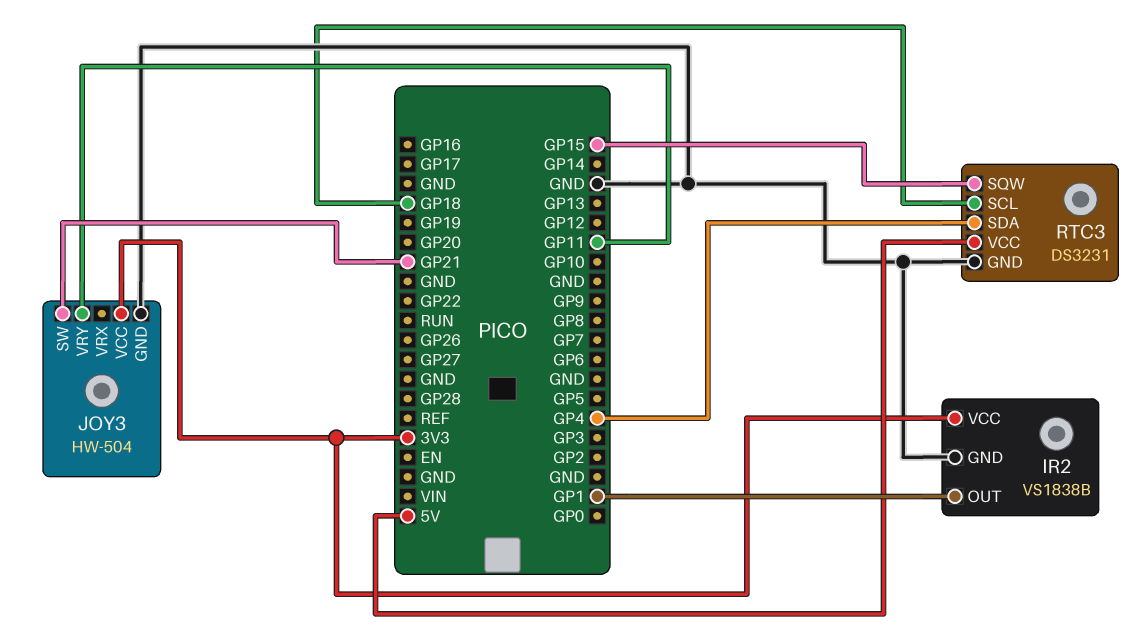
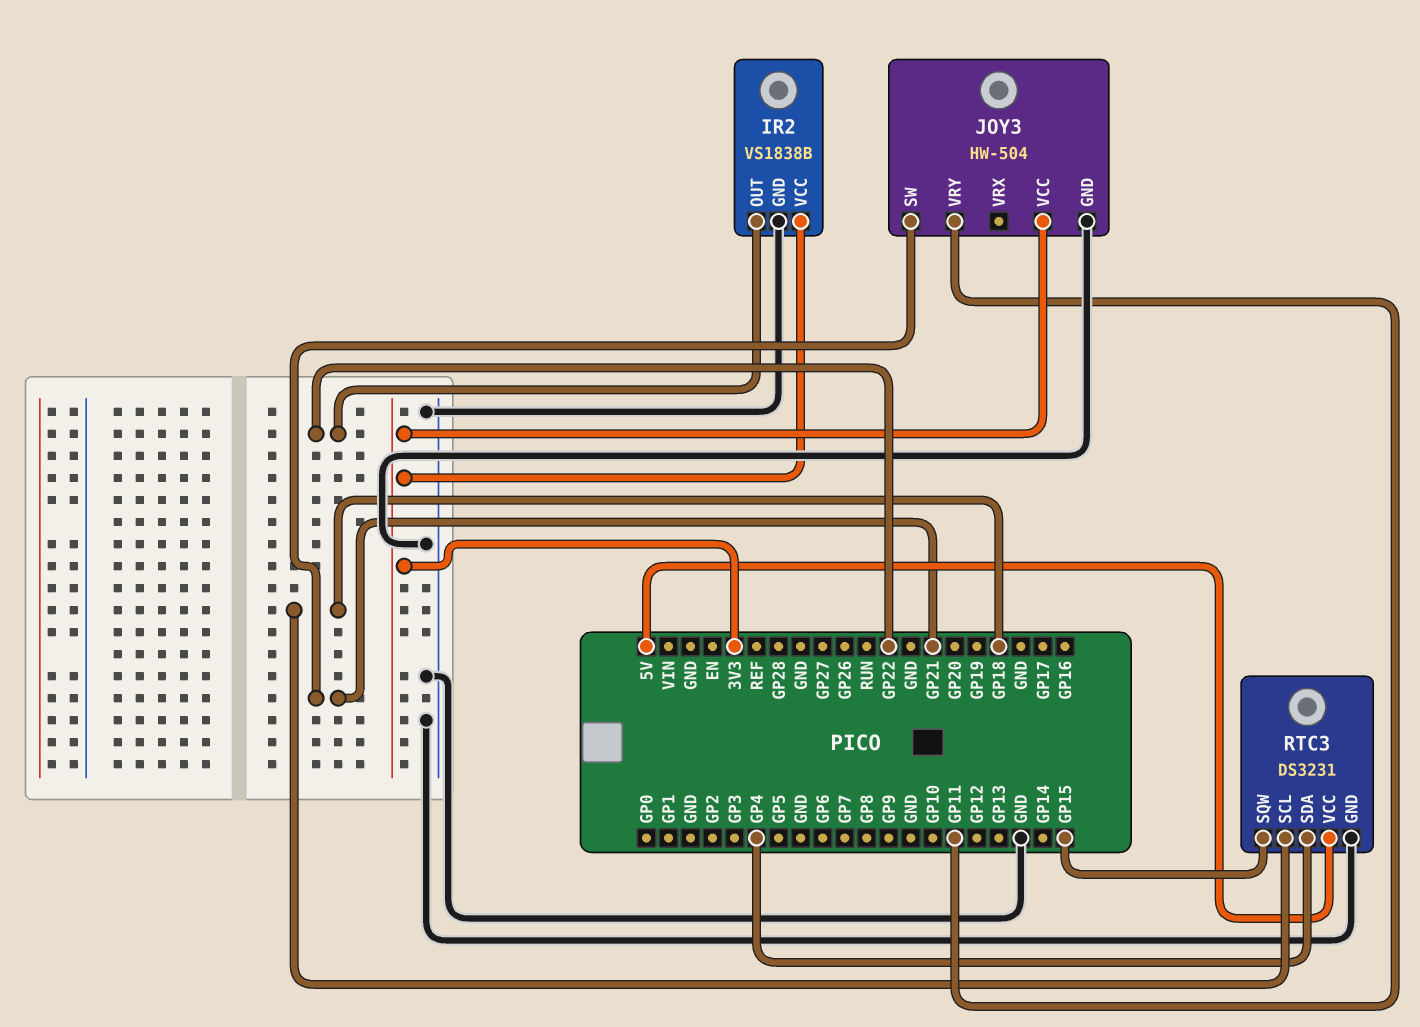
IR2 pin OUT: GP1 -> GP22

